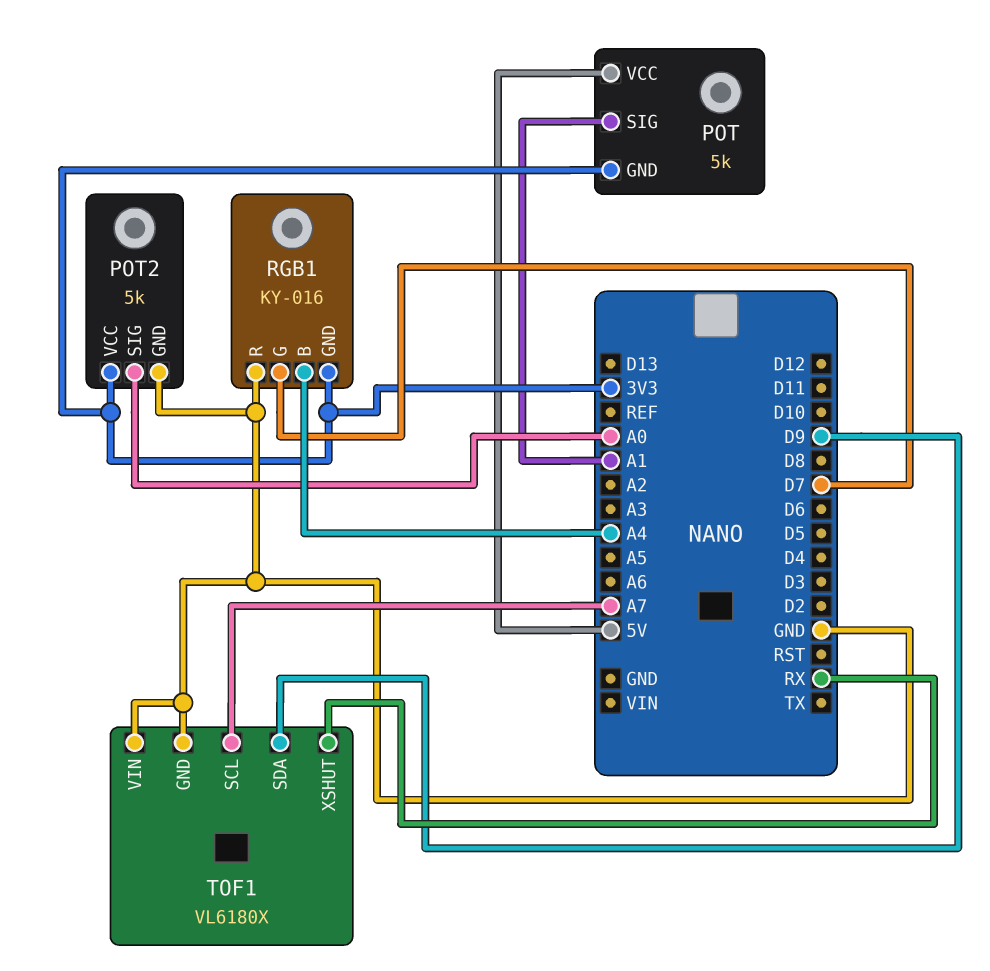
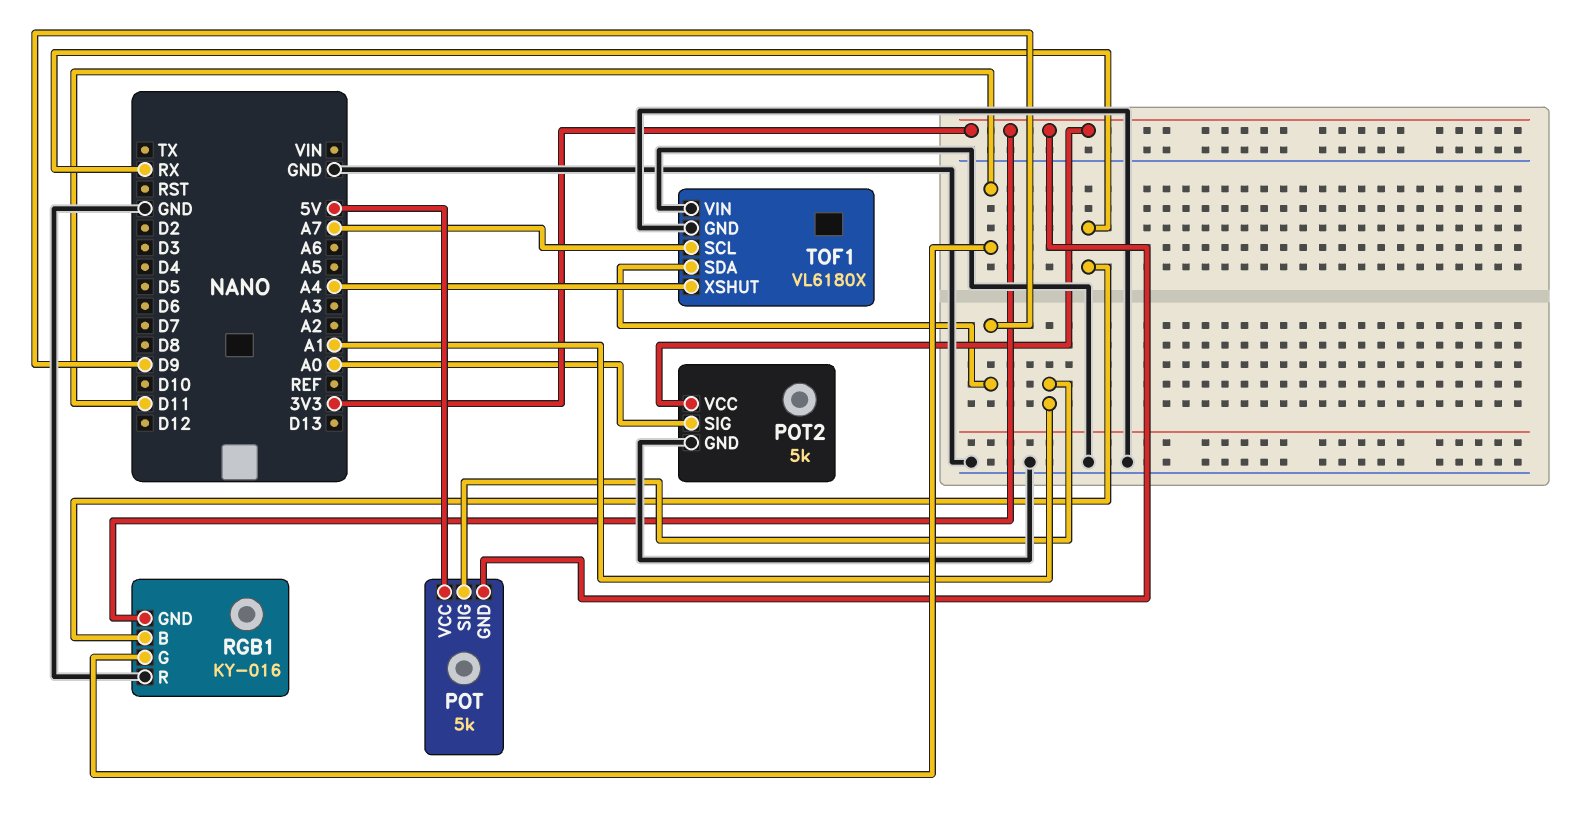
RGB1 pin B: A4 -> RX
RGB1 pin G: D7 -> D11
TOF1 pin XSHUT: RX -> A4

